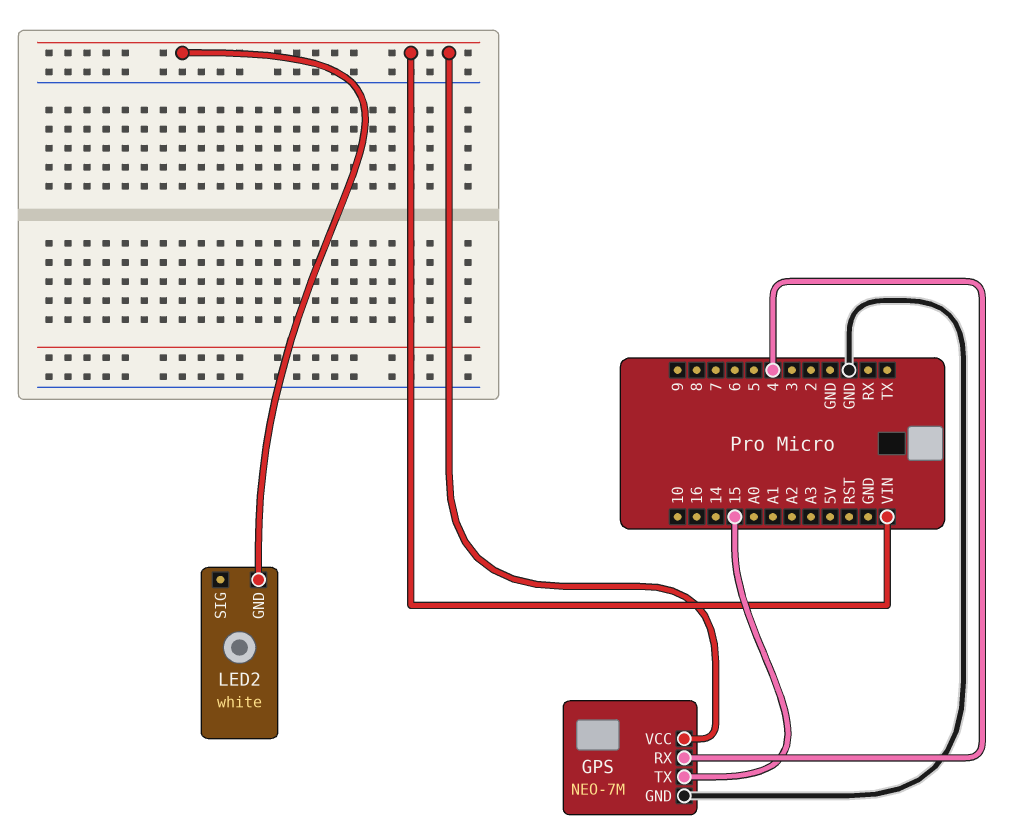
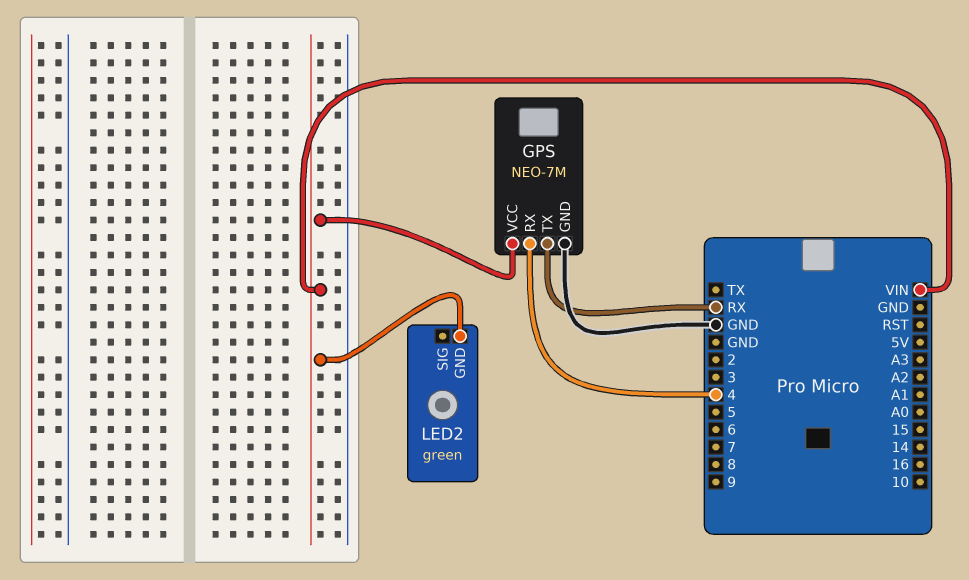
GPS pin TX: 15 -> RX
LED2: white -> green

